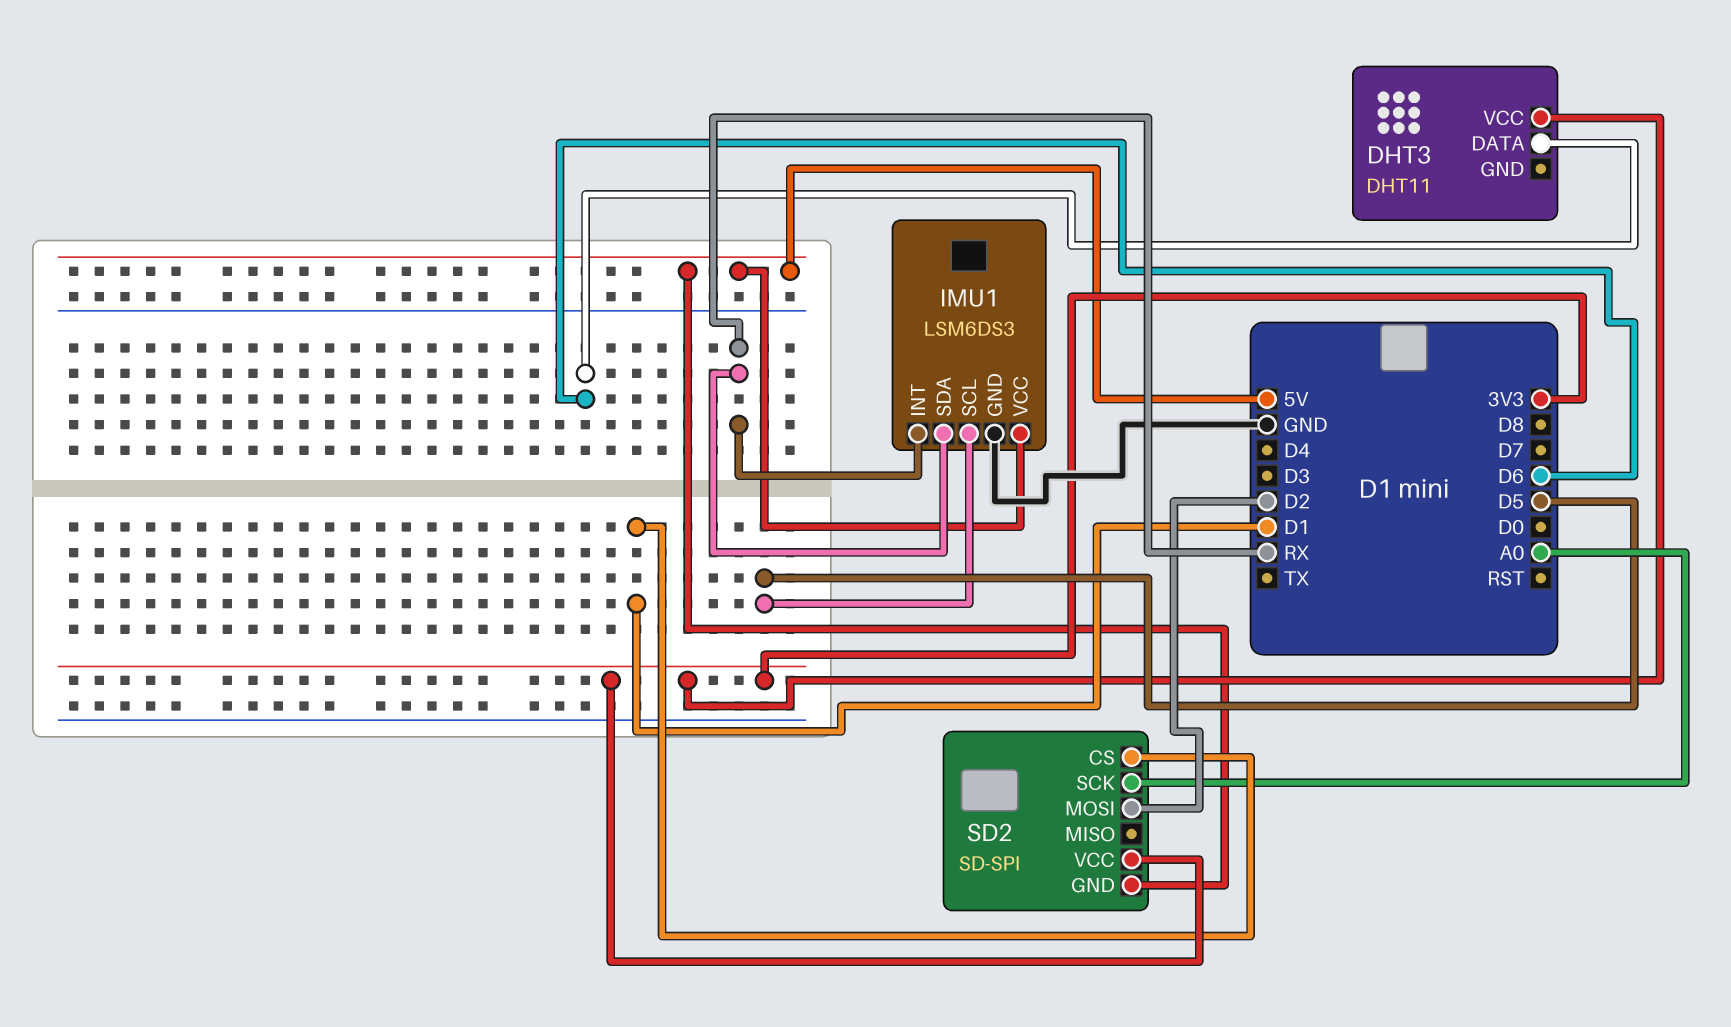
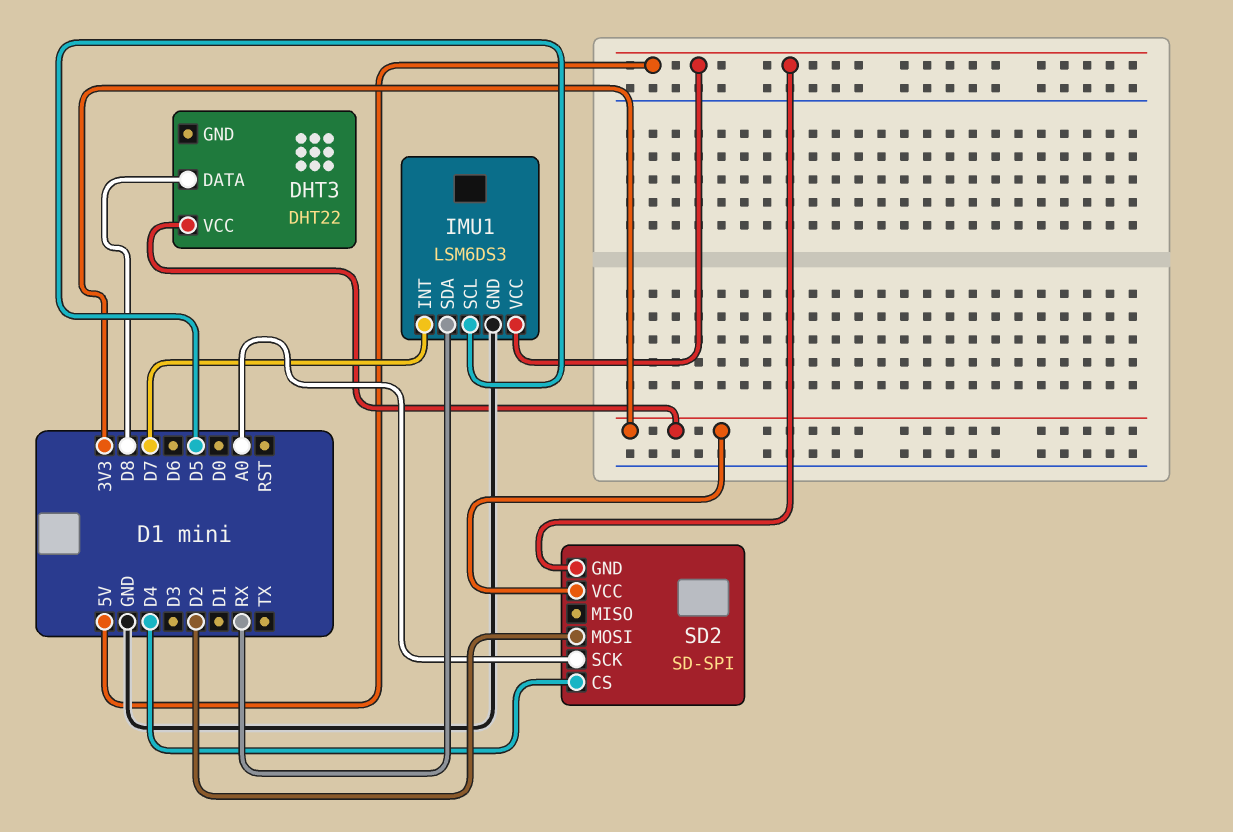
DHT3: DHT11 -> DHT22
DHT3 pin DATA: D6 -> D8
IMU1 pin INT: RX -> D7
SD2 pin CS: D1 -> D4

